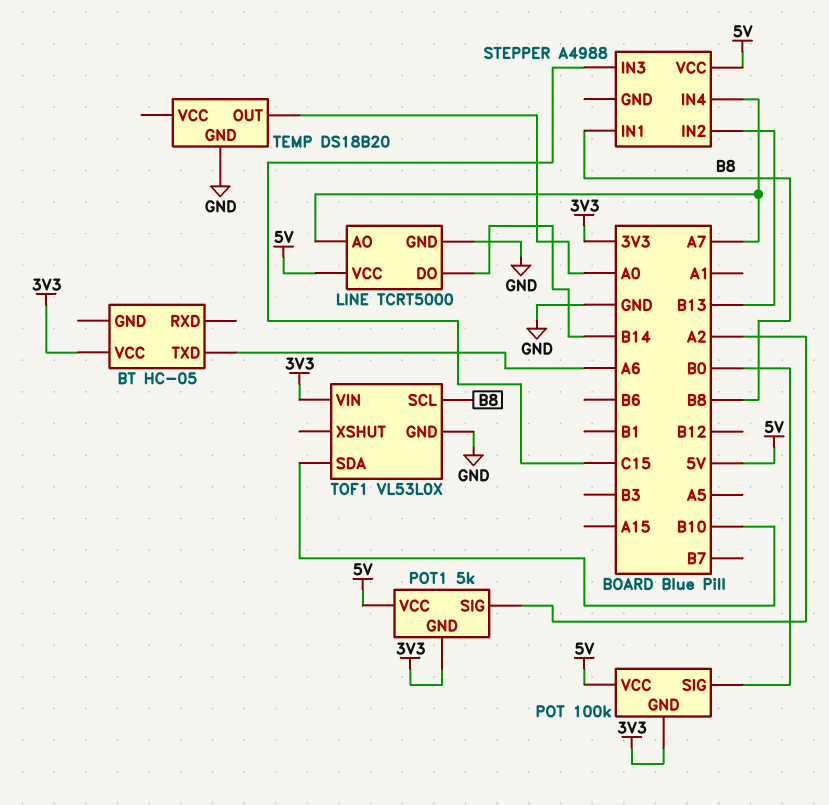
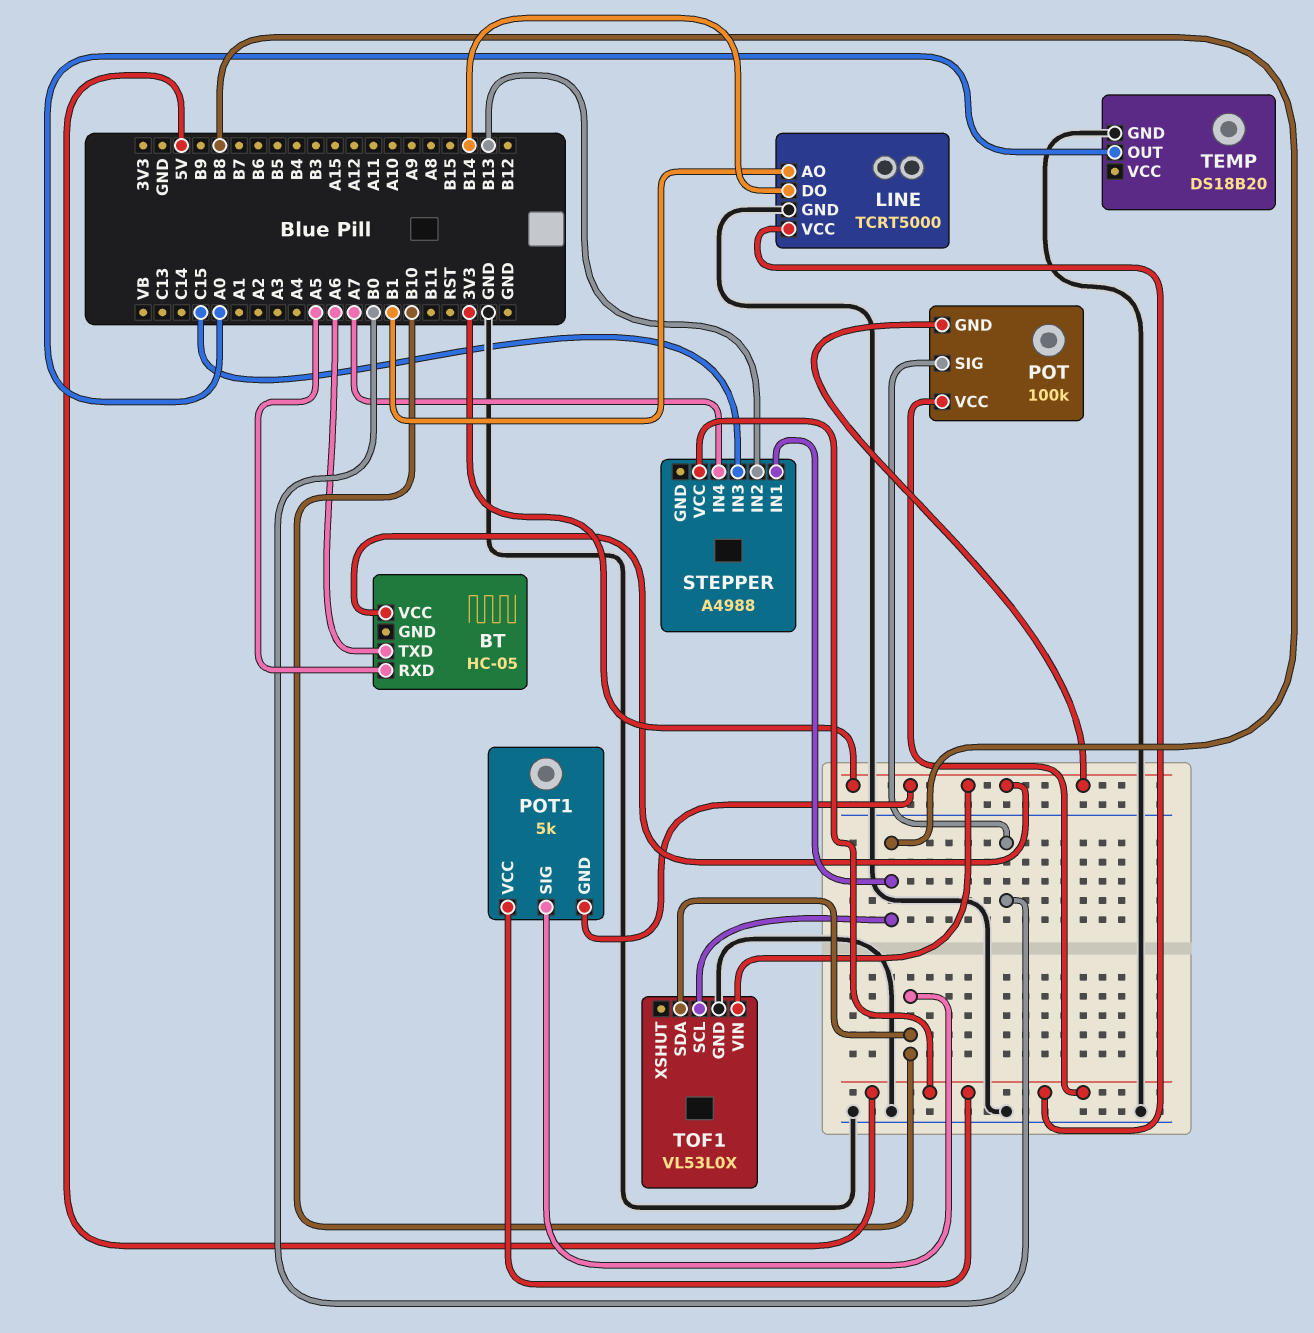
BT pin RXD: none -> A5
LINE pin AO: A7 -> B1
POT1 pin SIG: A2 -> B10

